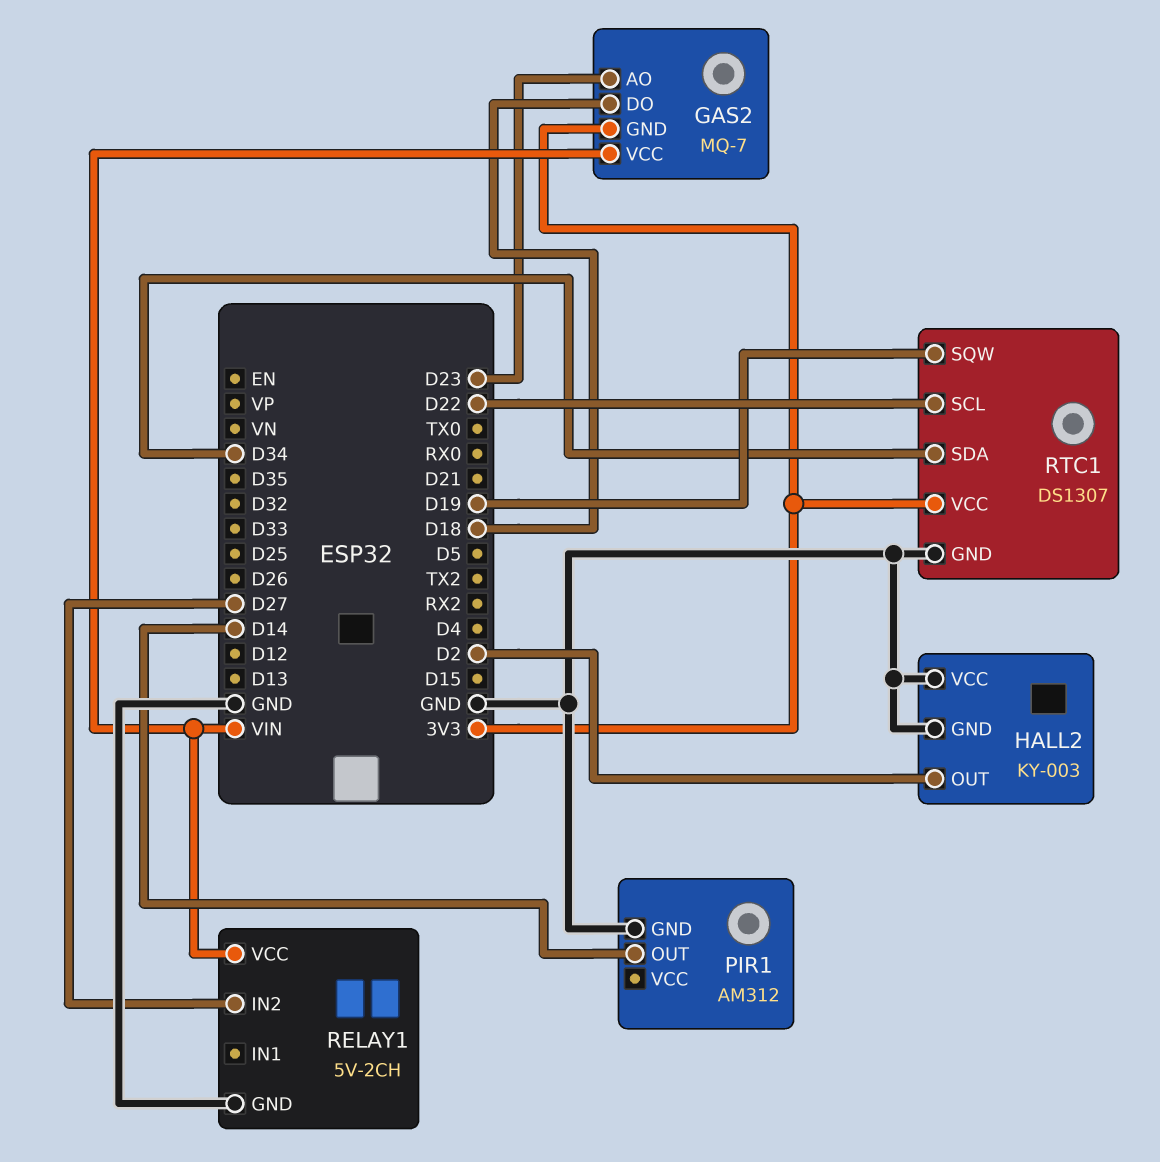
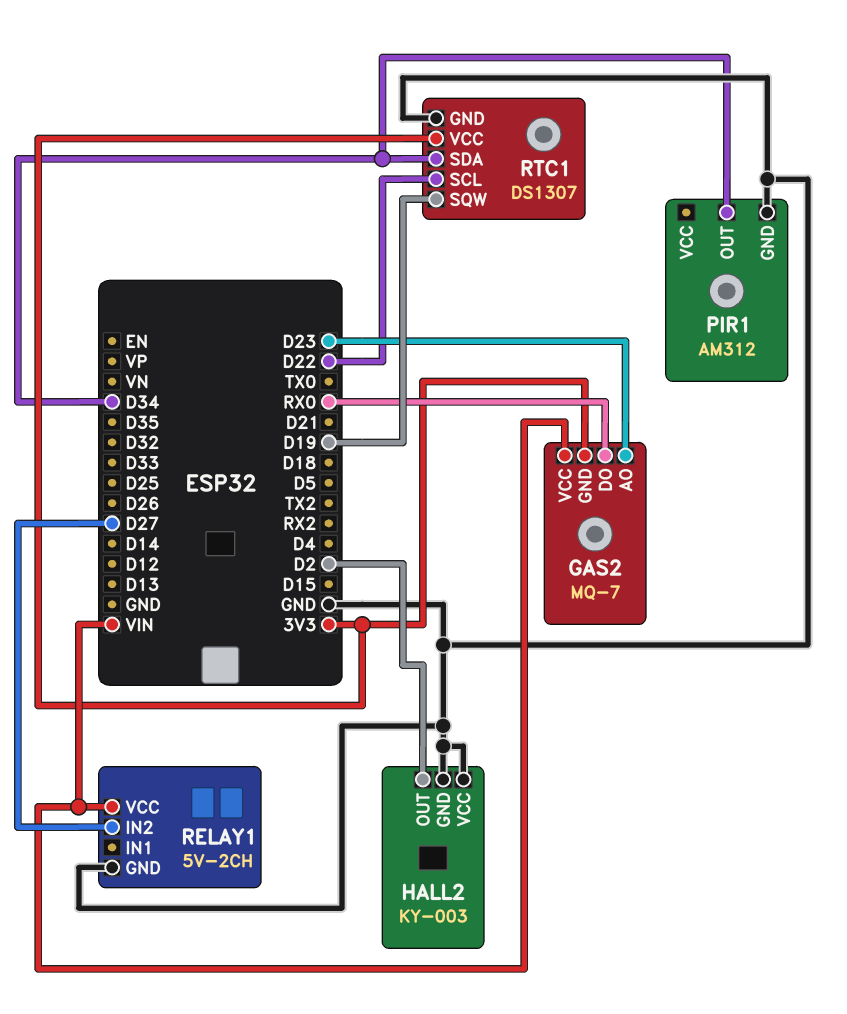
GAS2 pin DO: D18 -> RX0
PIR1 pin OUT: D14 -> D34

